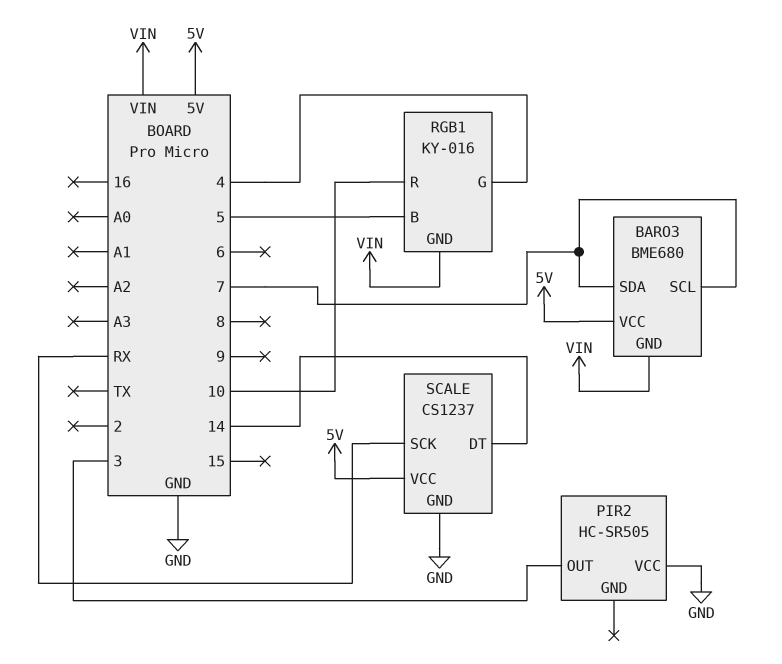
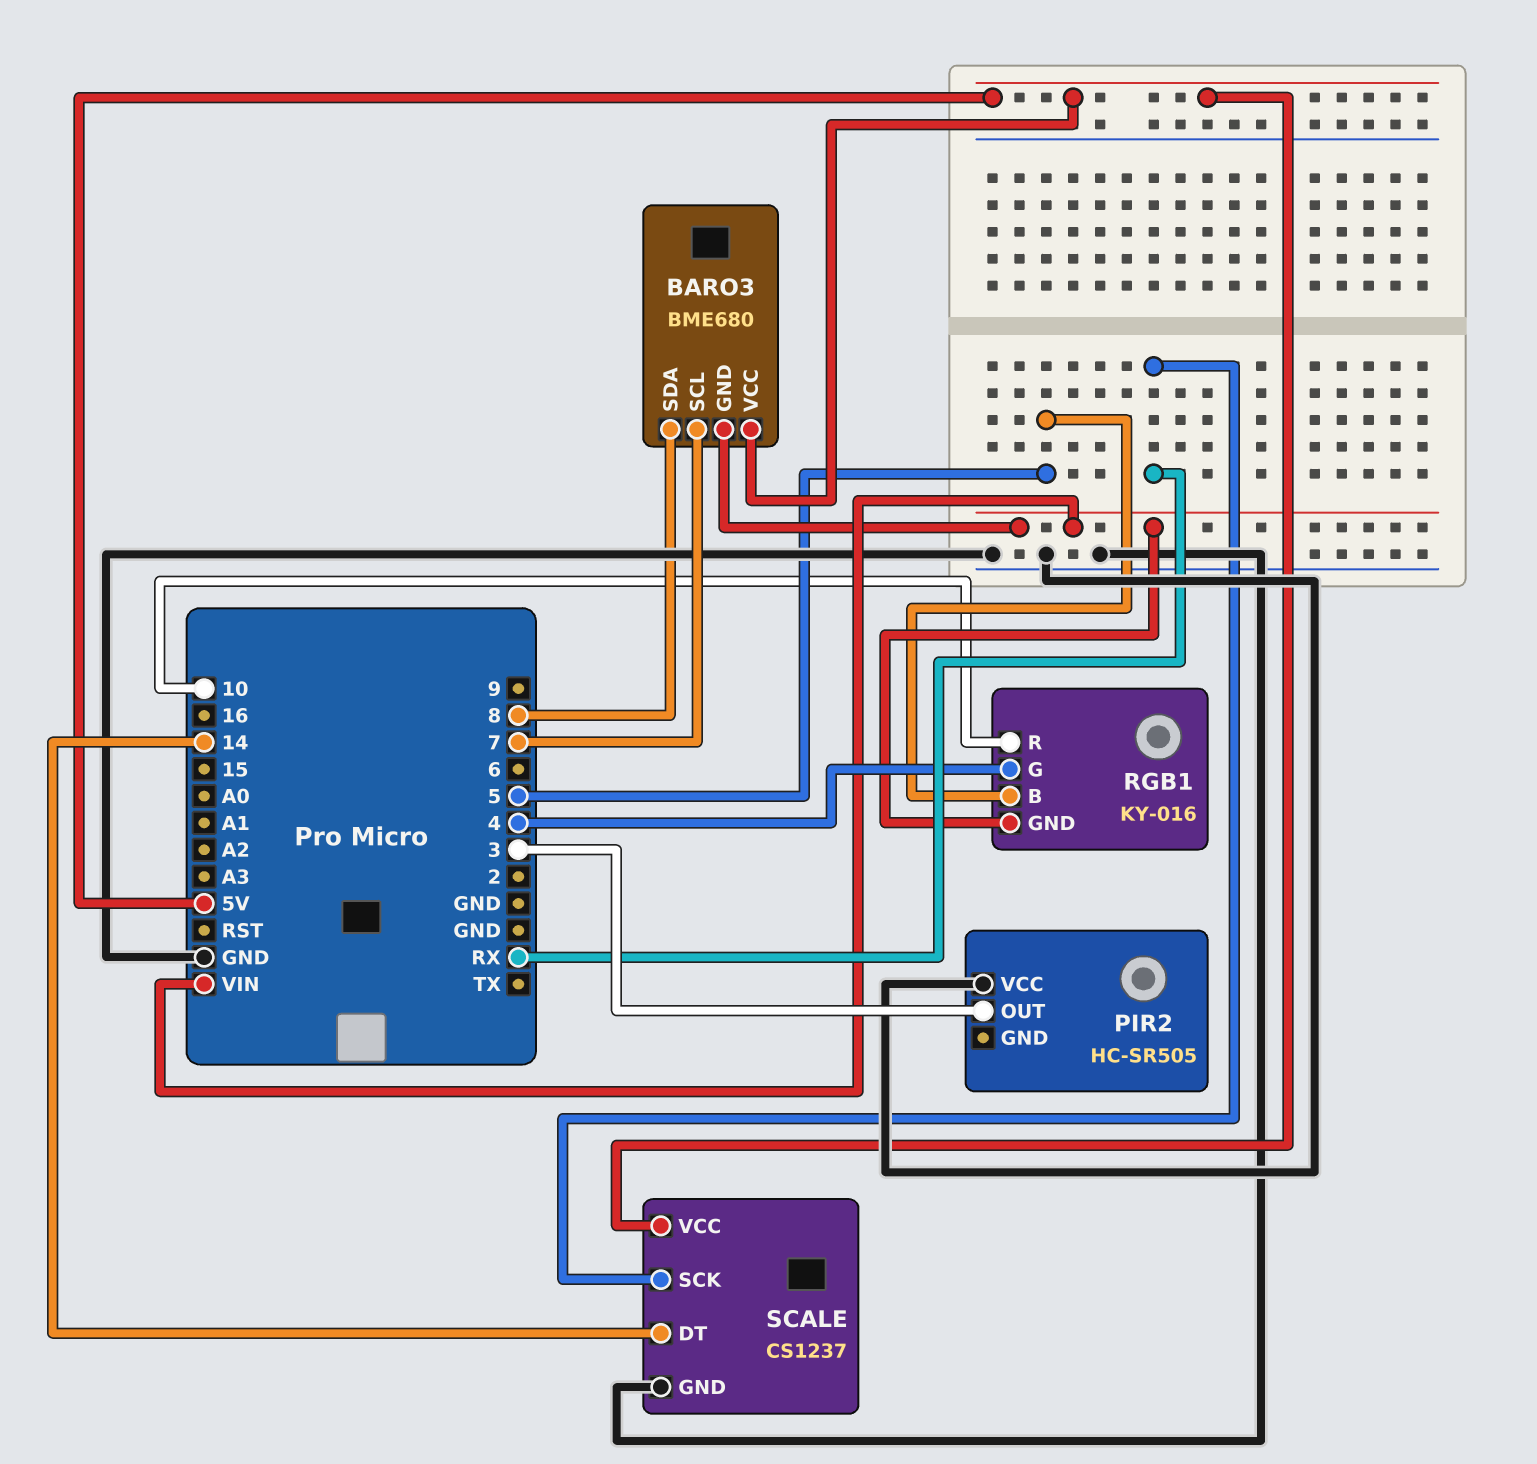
BARO3 pin SDA: 7 -> 8

